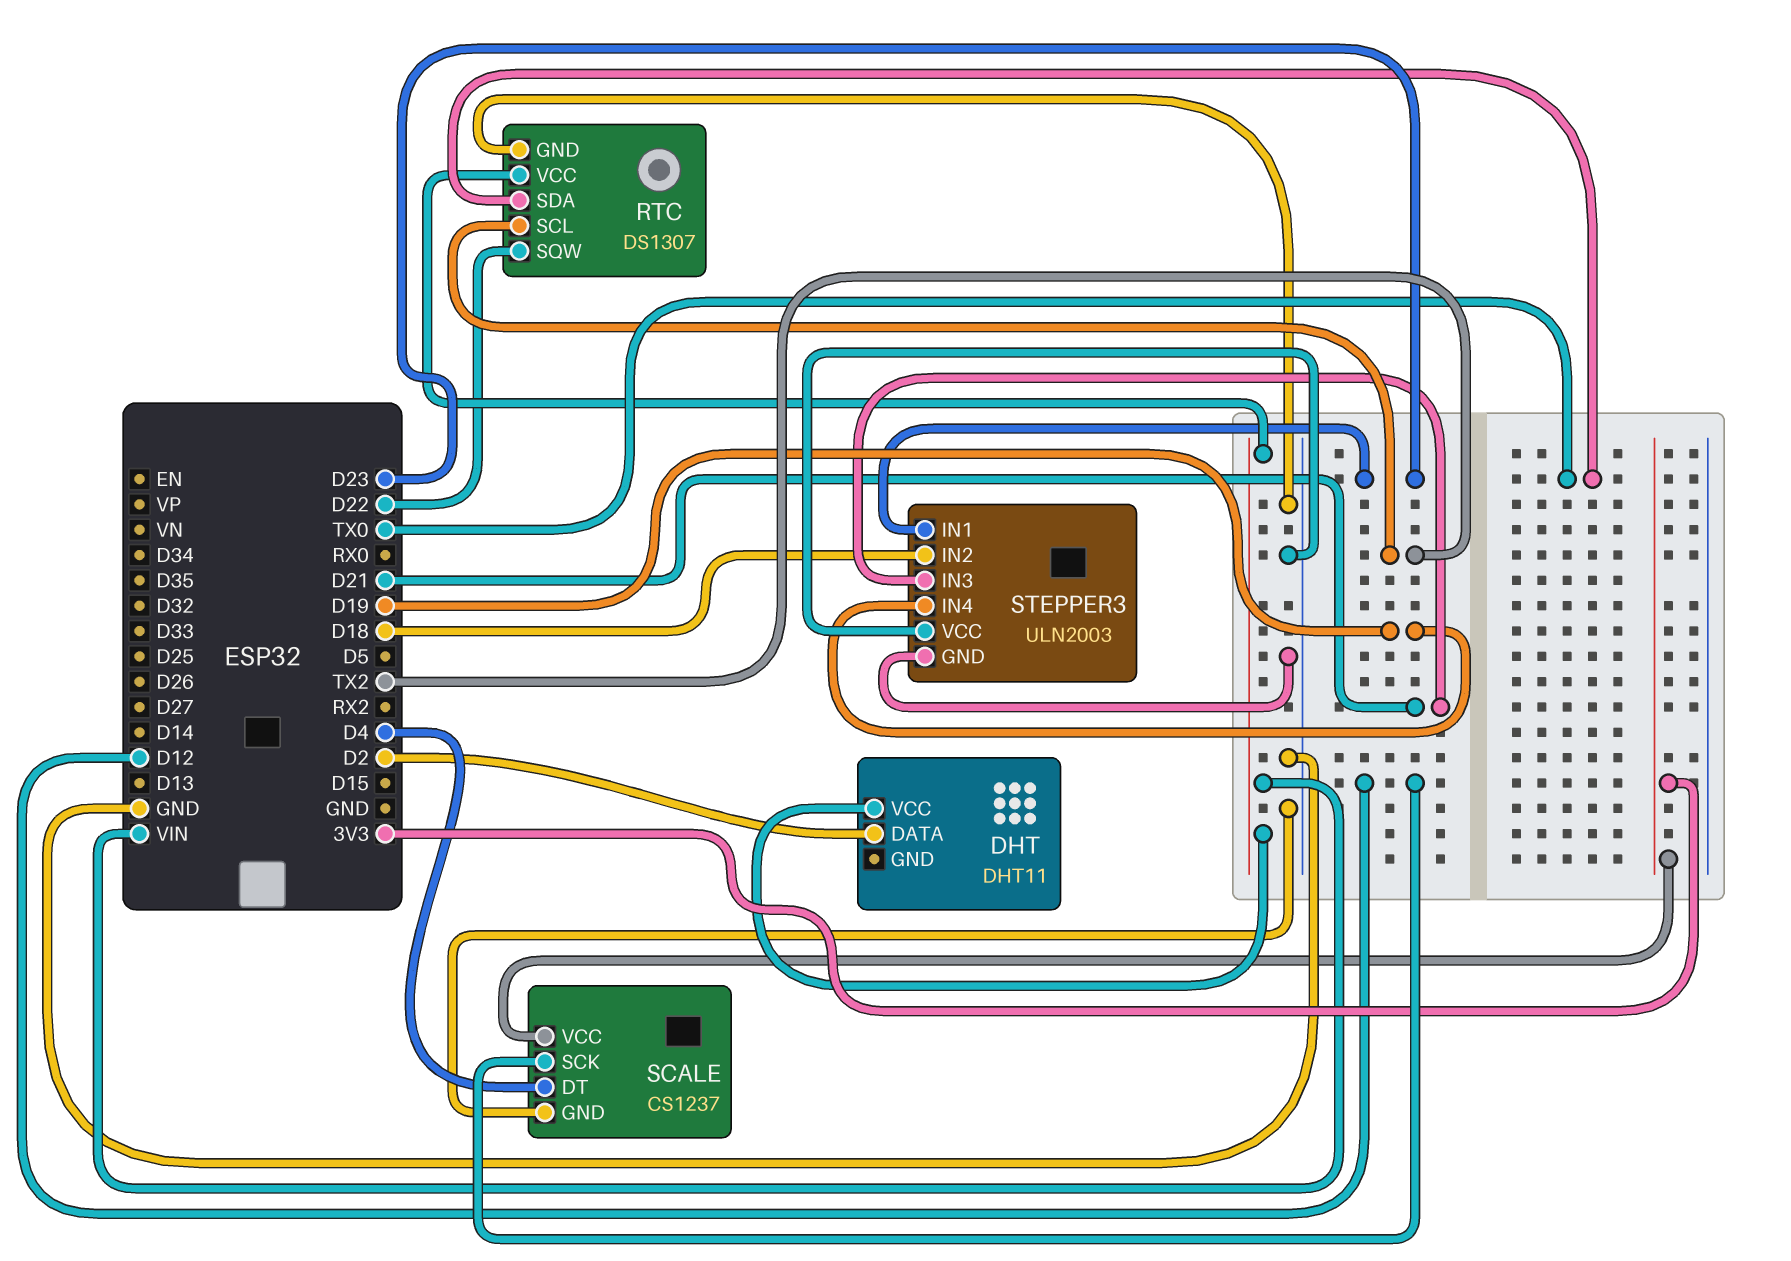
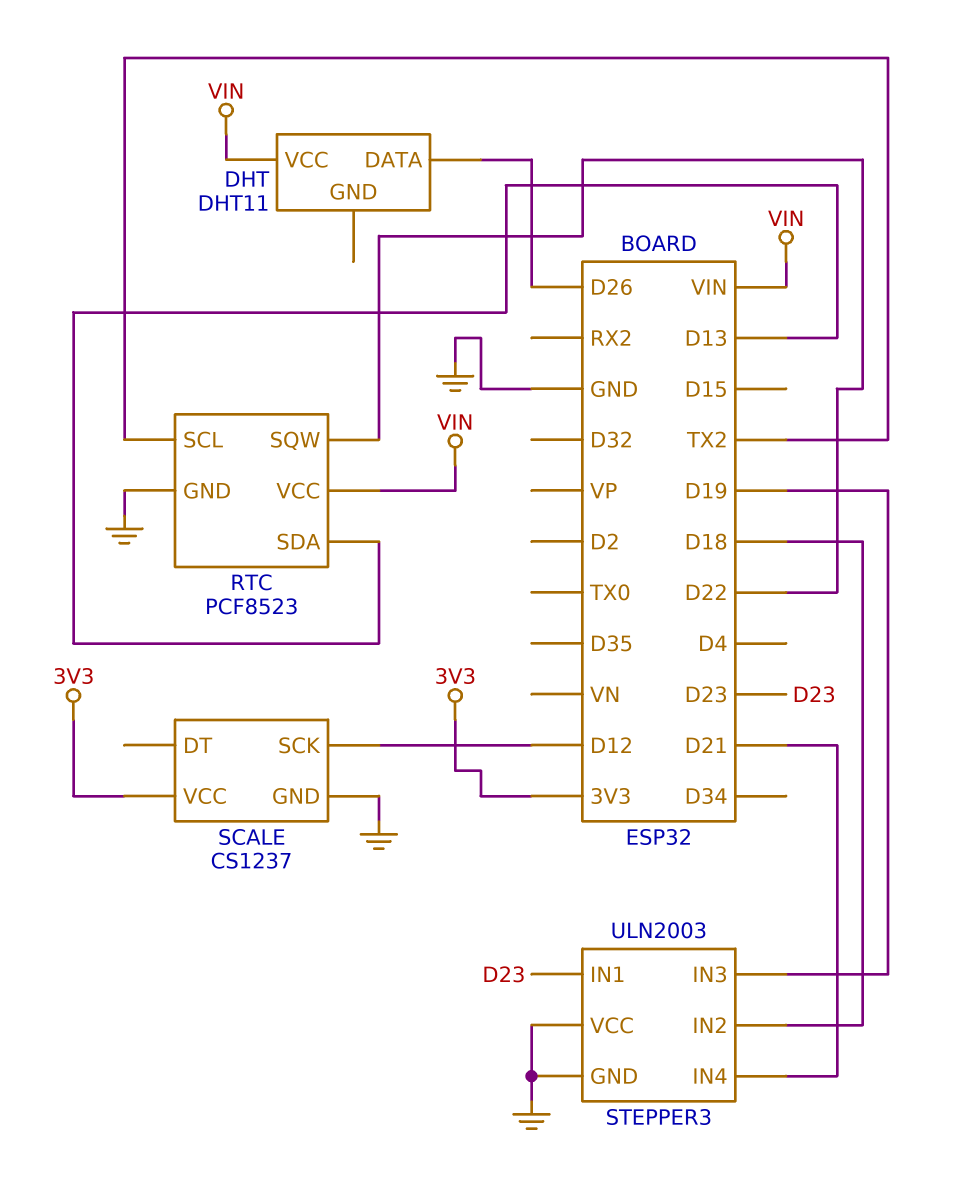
DHT pin DATA: D2 -> D26
RTC: DS1307 -> PCF8523
RTC pin SDA: TX0 -> D13
SCALE pin DT: D4 -> none
STEPPER3 pin IN3: D21 -> D19
STEPPER3 pin IN4: D19 -> D21

